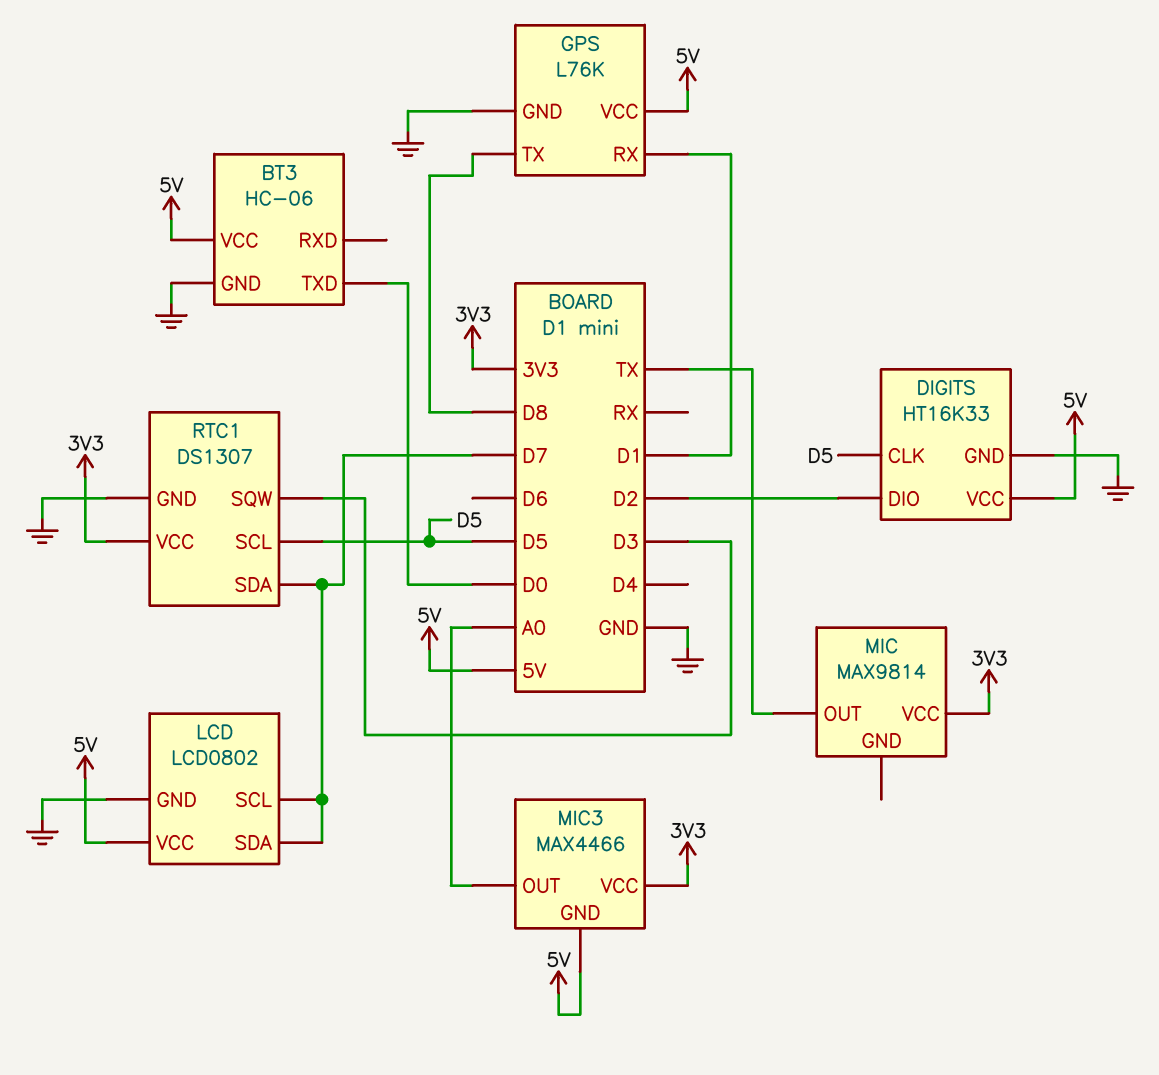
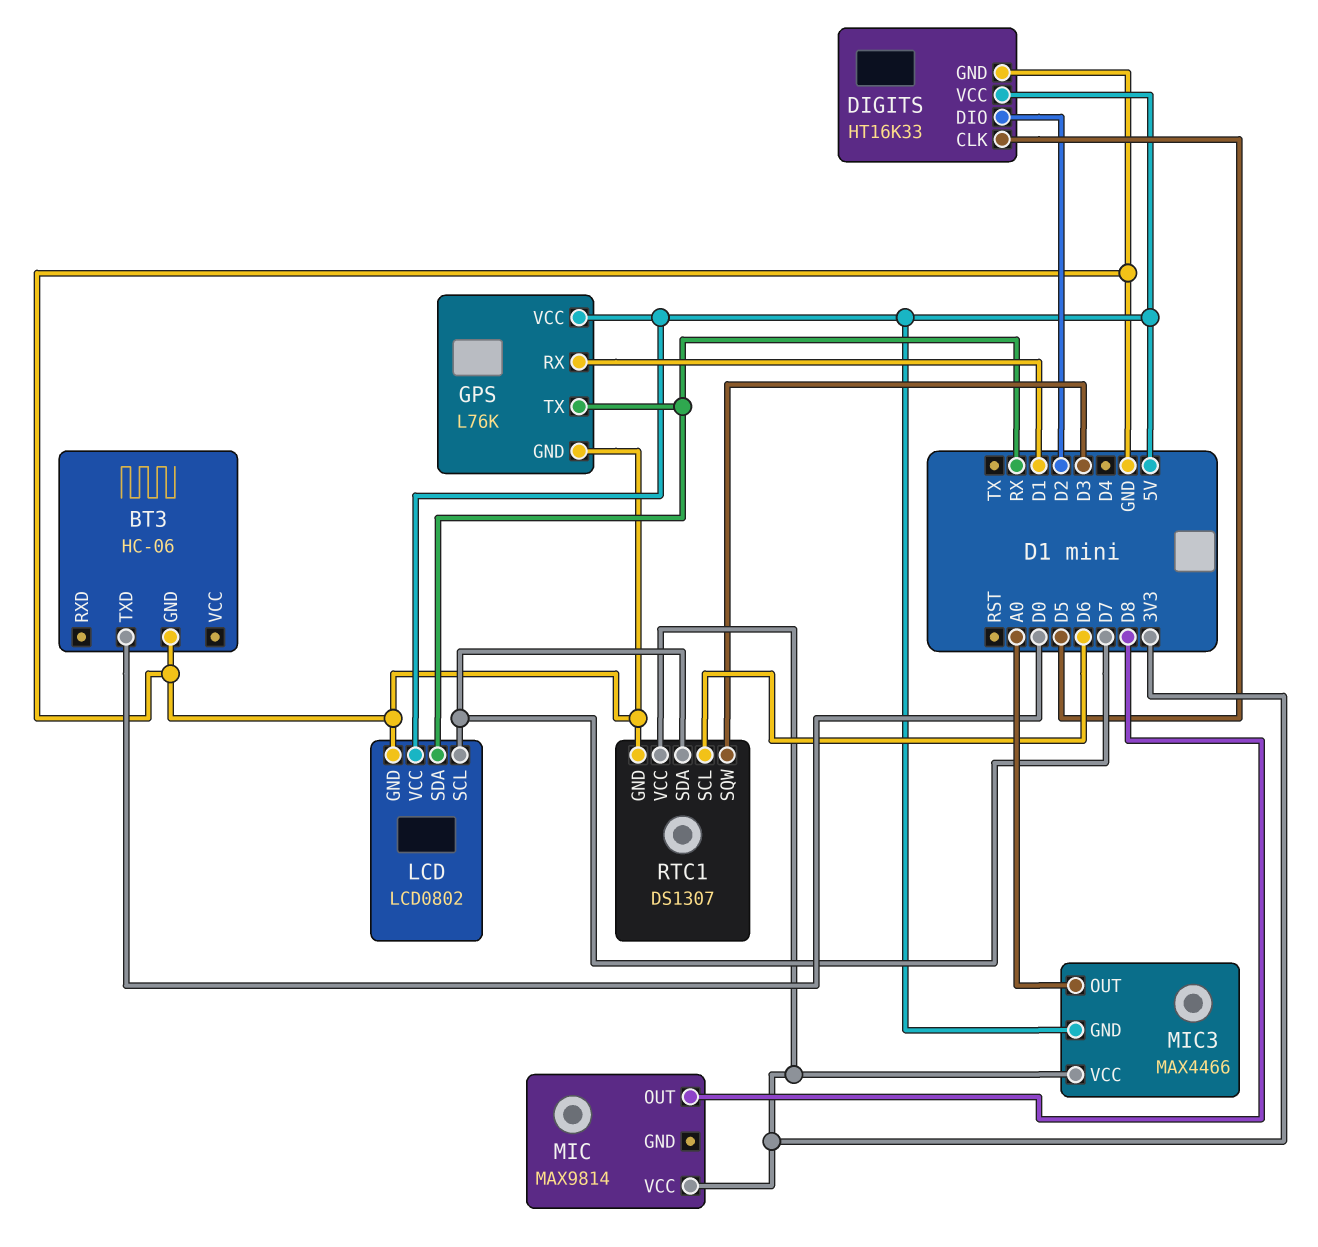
BT3 pin VCC: 5V -> none
GPS pin TX: D8 -> RX
LCD pin SDA: D7 -> RX
MIC pin OUT: TX -> D8
RTC1 pin SCL: D5 -> D6

